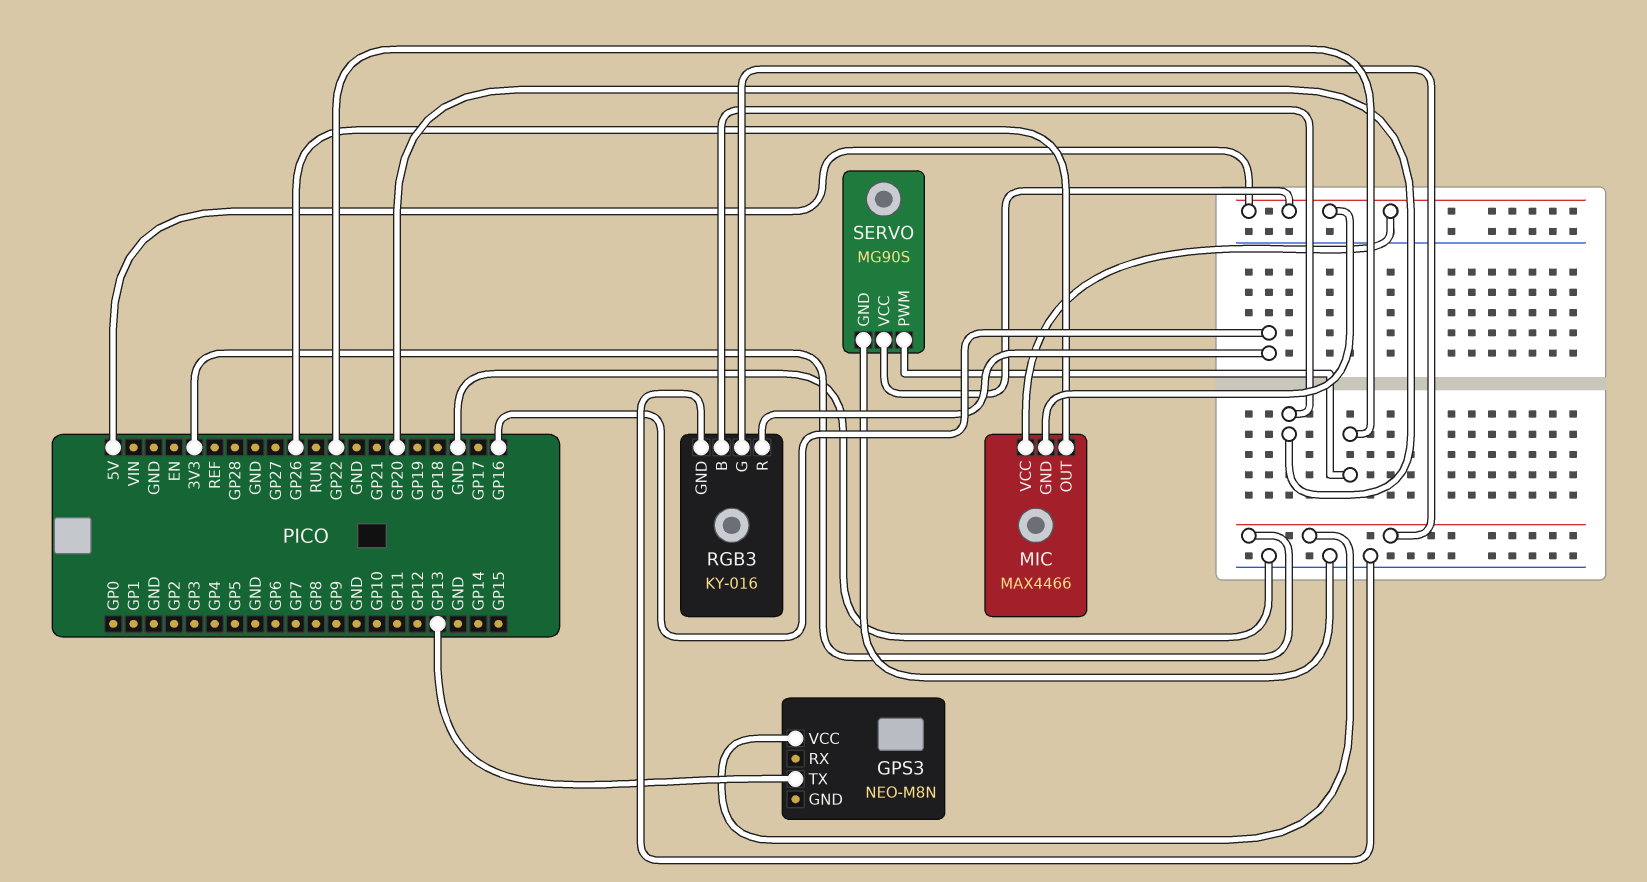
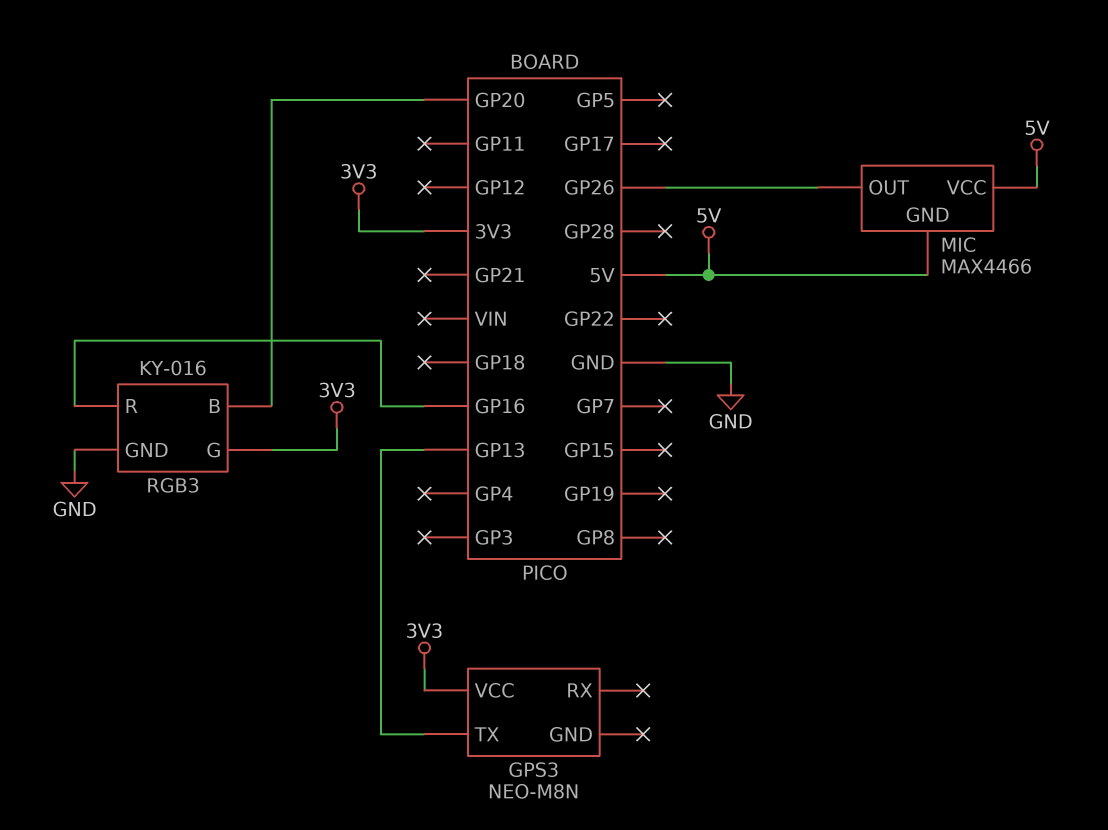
SERVO: MG90S -> none
SERVO pin GND: GND -> none
SERVO pin PWM: GP22 -> none
SERVO pin VCC: 5V -> none

